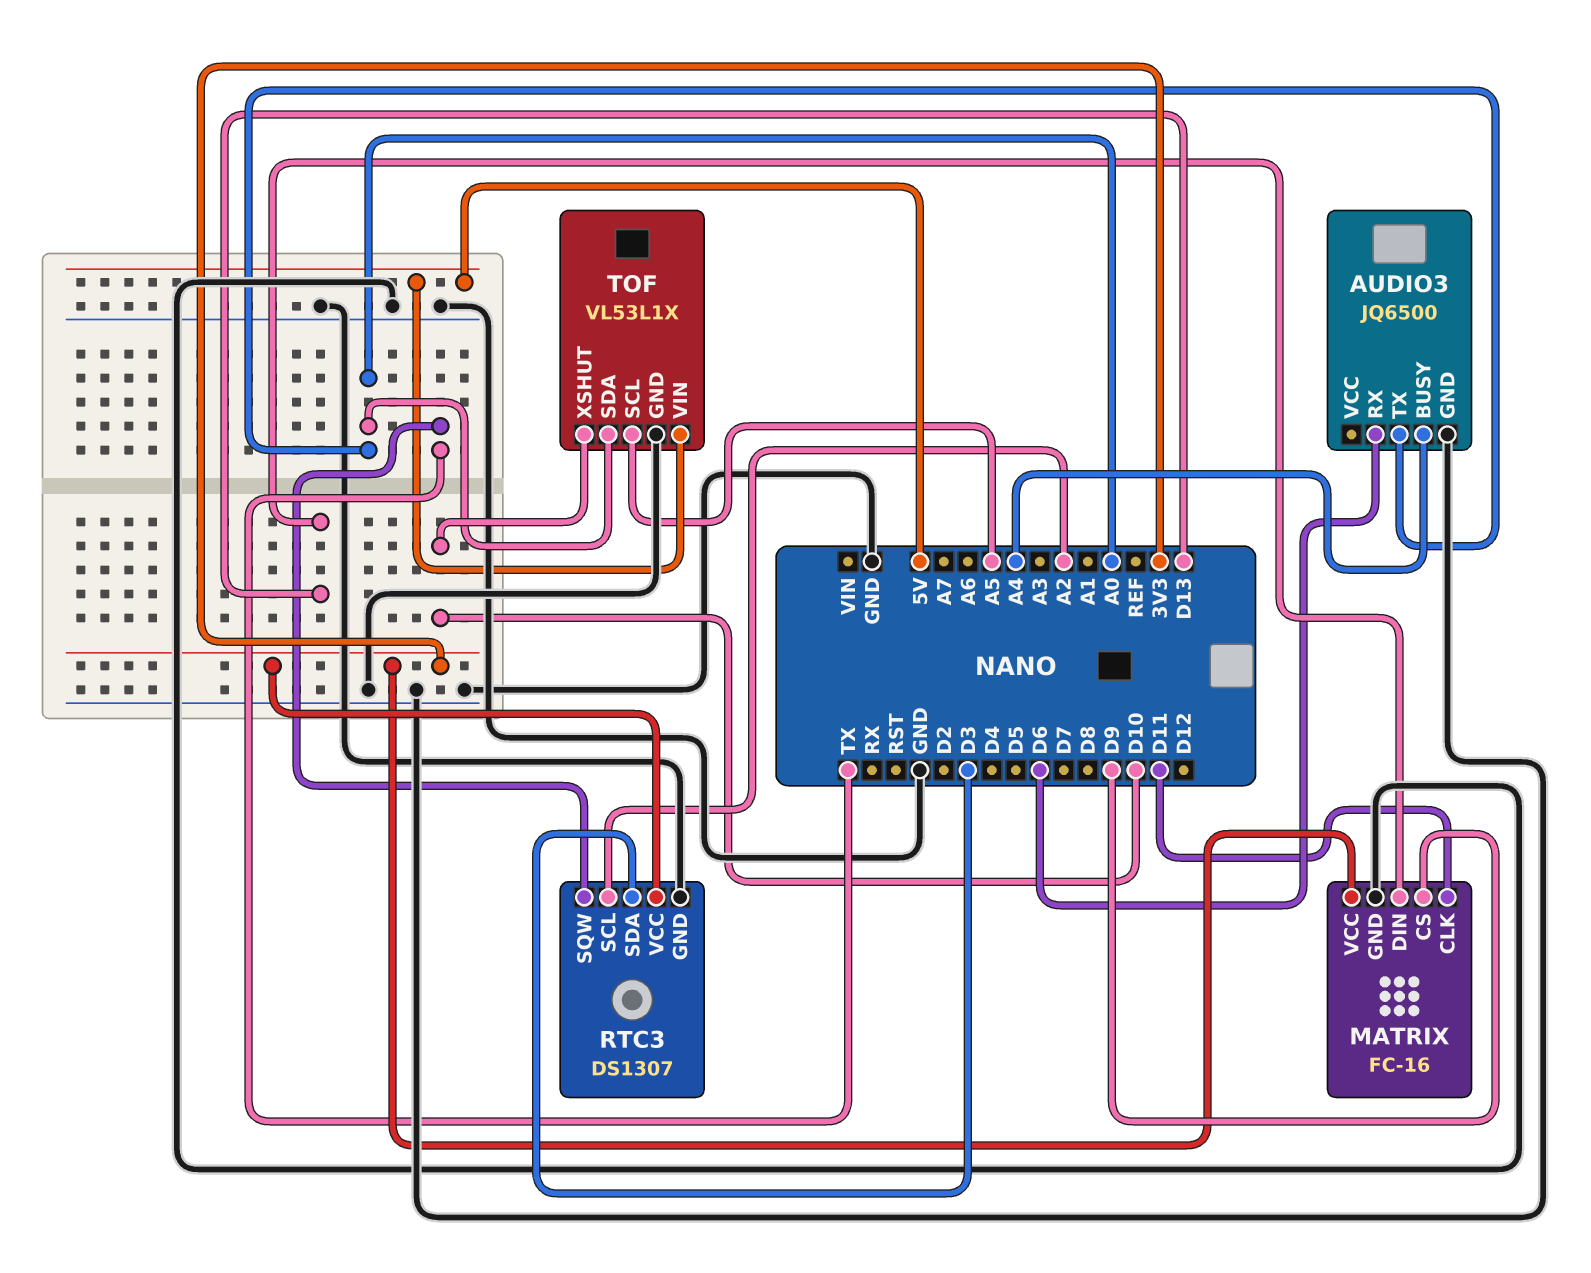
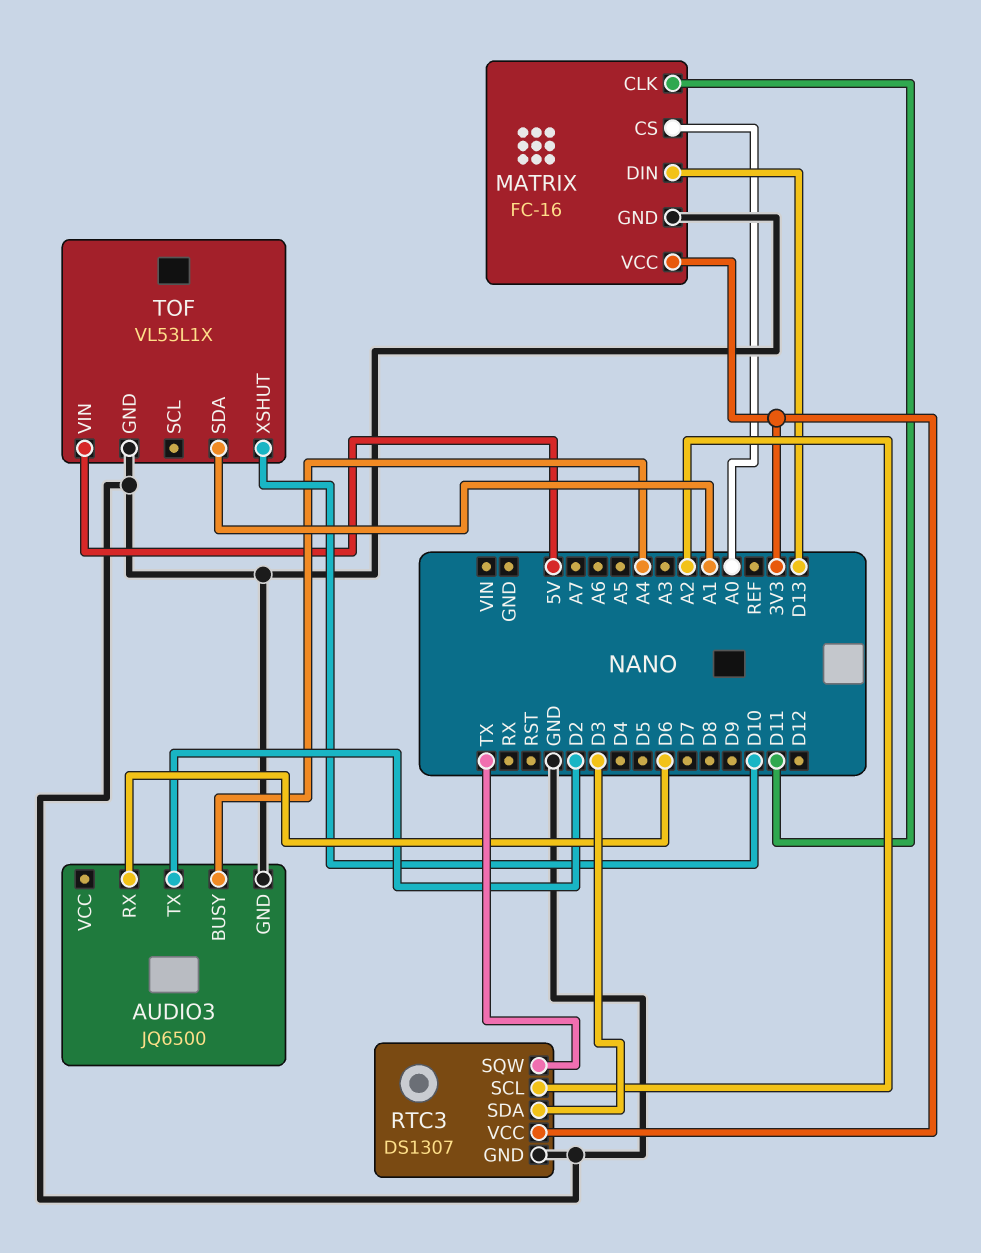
AUDIO3 pin TX: A0 -> D2
MATRIX pin CS: D9 -> A0
TOF pin SCL: A5 -> none
TOF pin SDA: A0 -> A1

